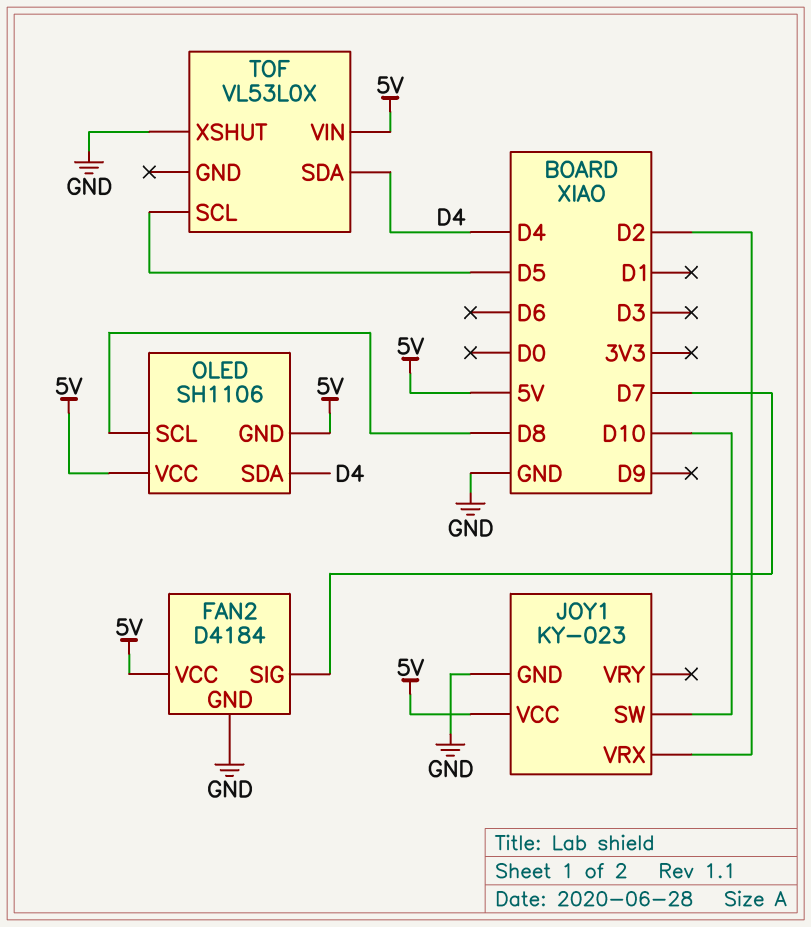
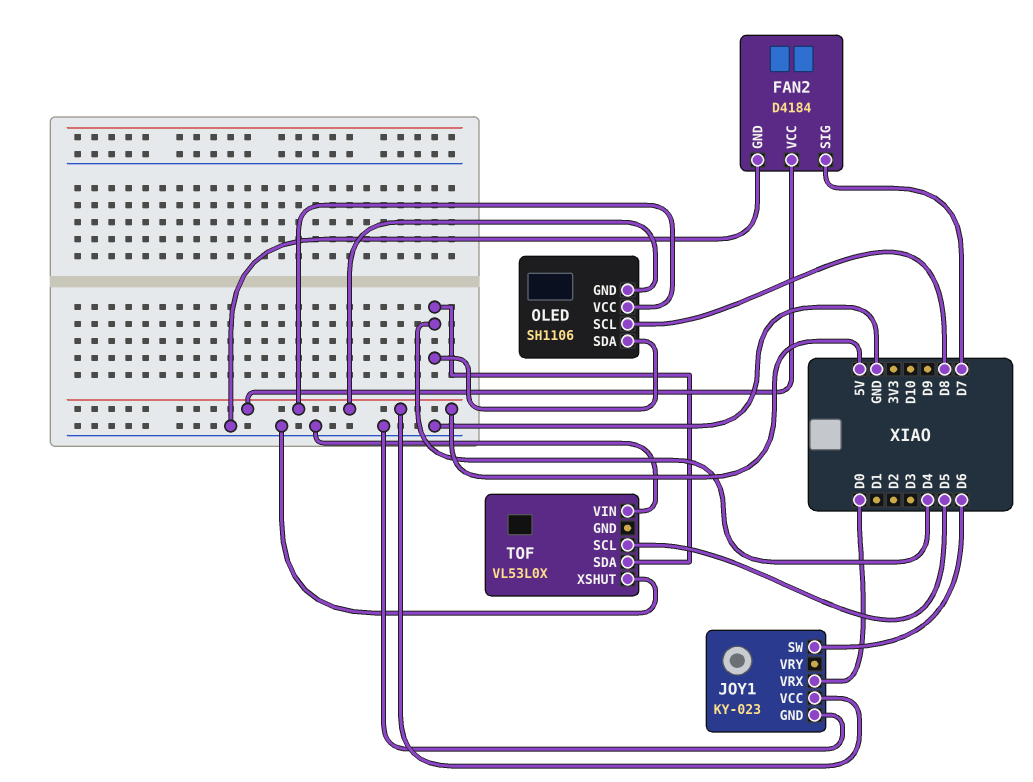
JOY1 pin SW: D10 -> D6
JOY1 pin VRX: D2 -> D0
TOF pin VIN: 5V -> GND

